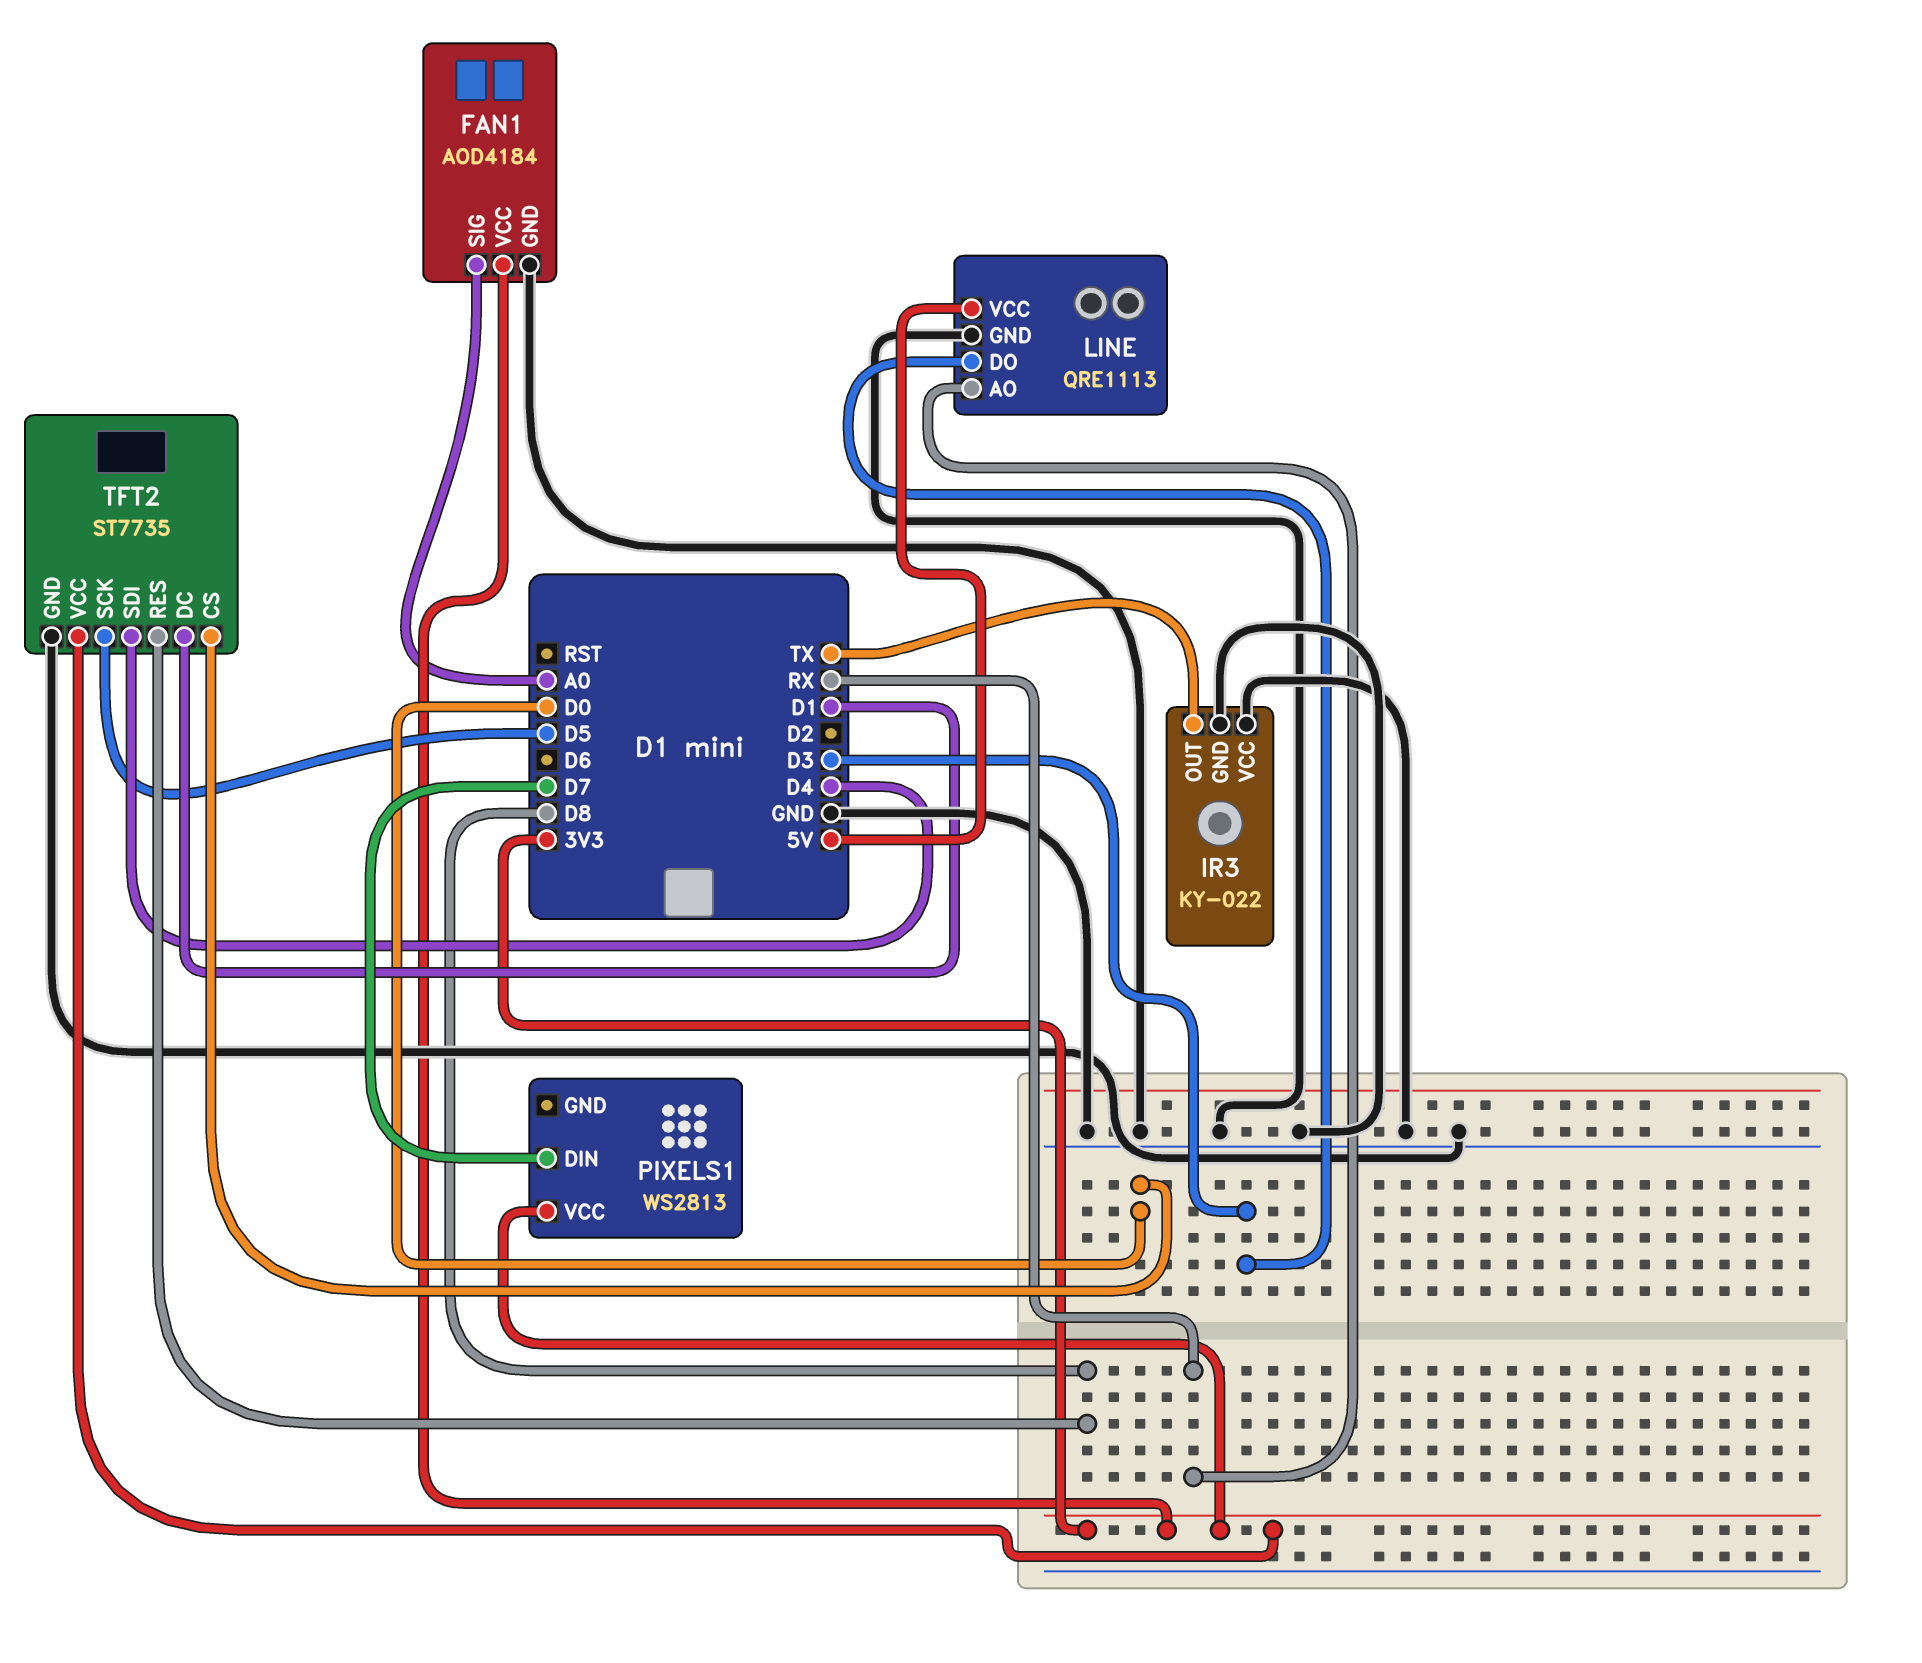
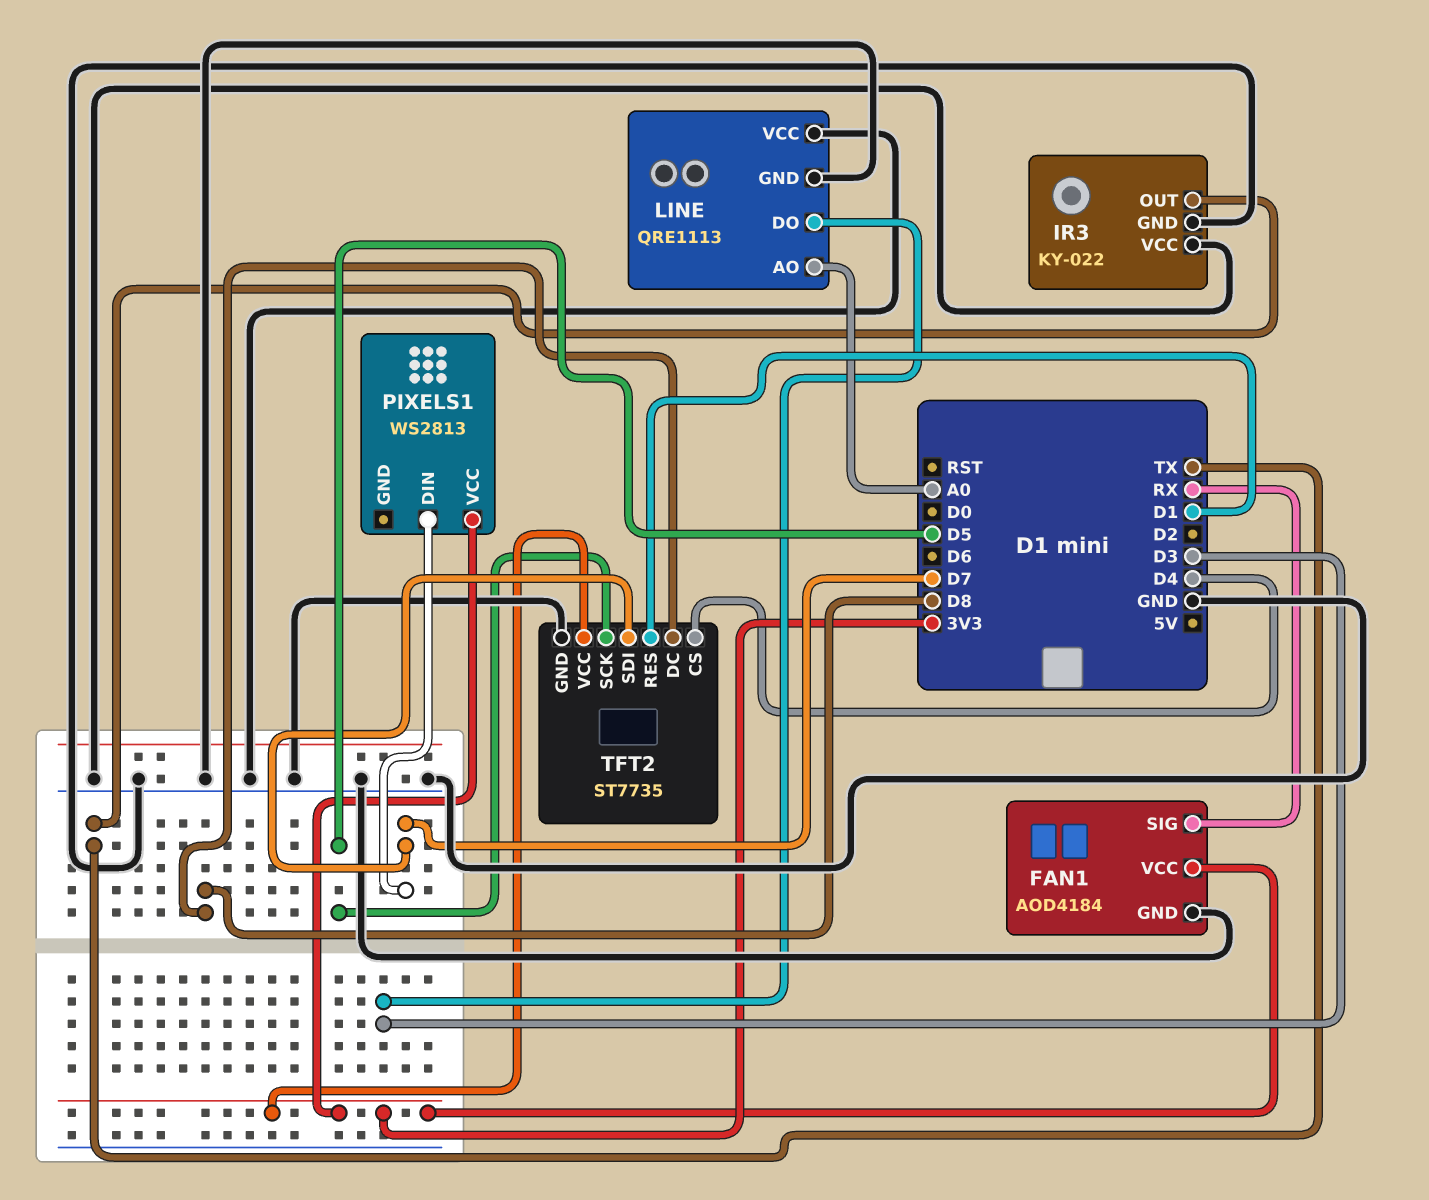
FAN1 pin SIG: A0 -> RX
LINE pin AO: RX -> A0
LINE pin VCC: 5V -> GND
TFT2 pin CS: D0 -> D4
TFT2 pin DC: D1 -> D8
TFT2 pin RES: D8 -> D1
TFT2 pin SDI: D4 -> D7

